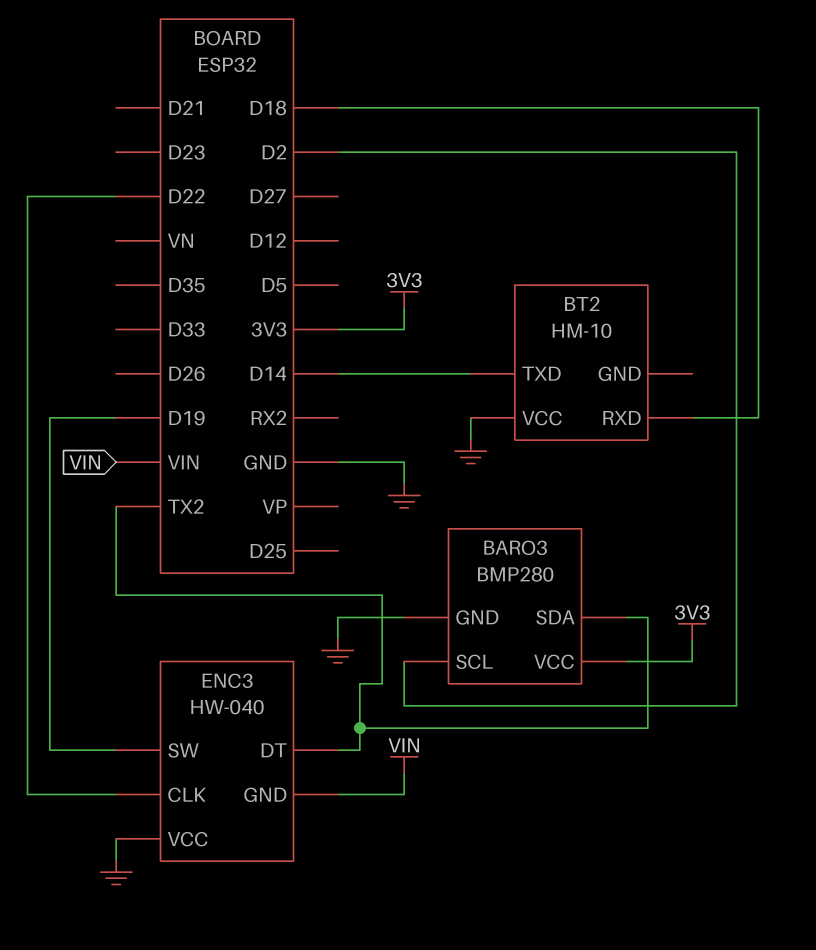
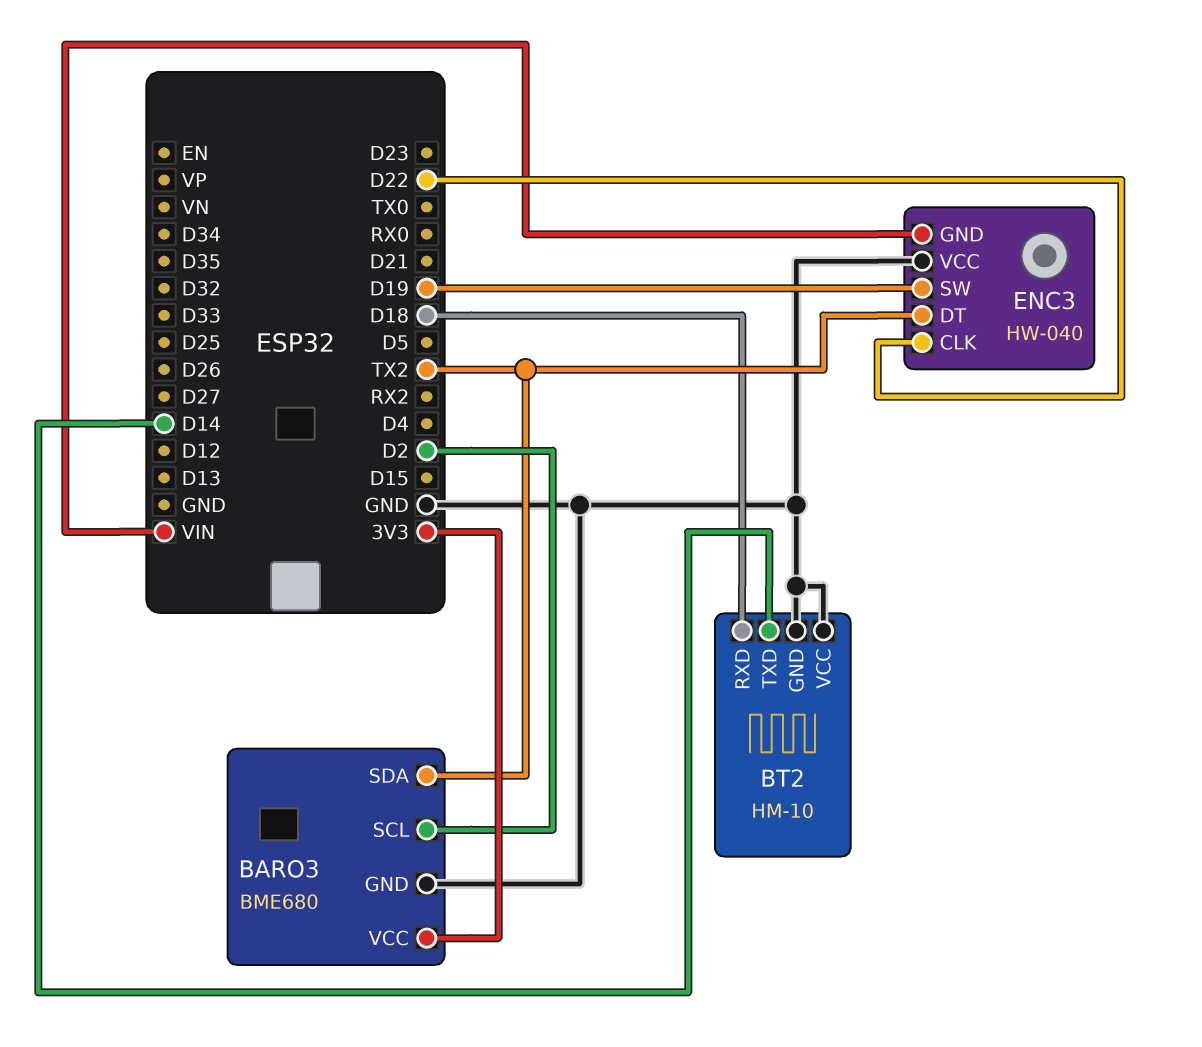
BARO3: BMP280 -> BME680
BT2 pin GND: none -> GND

